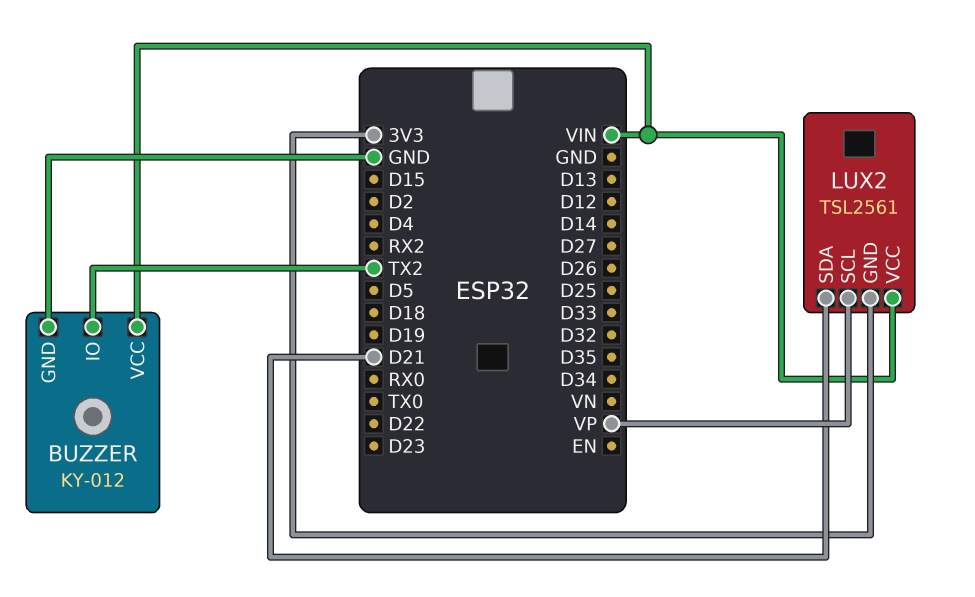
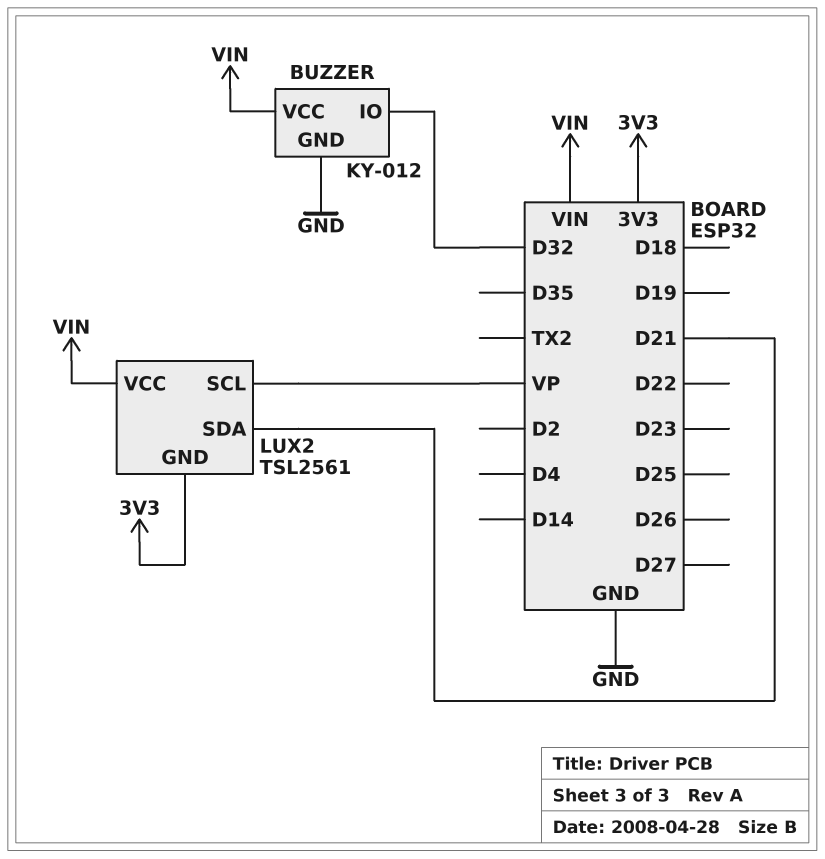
BUZZER pin IO: TX2 -> D32

